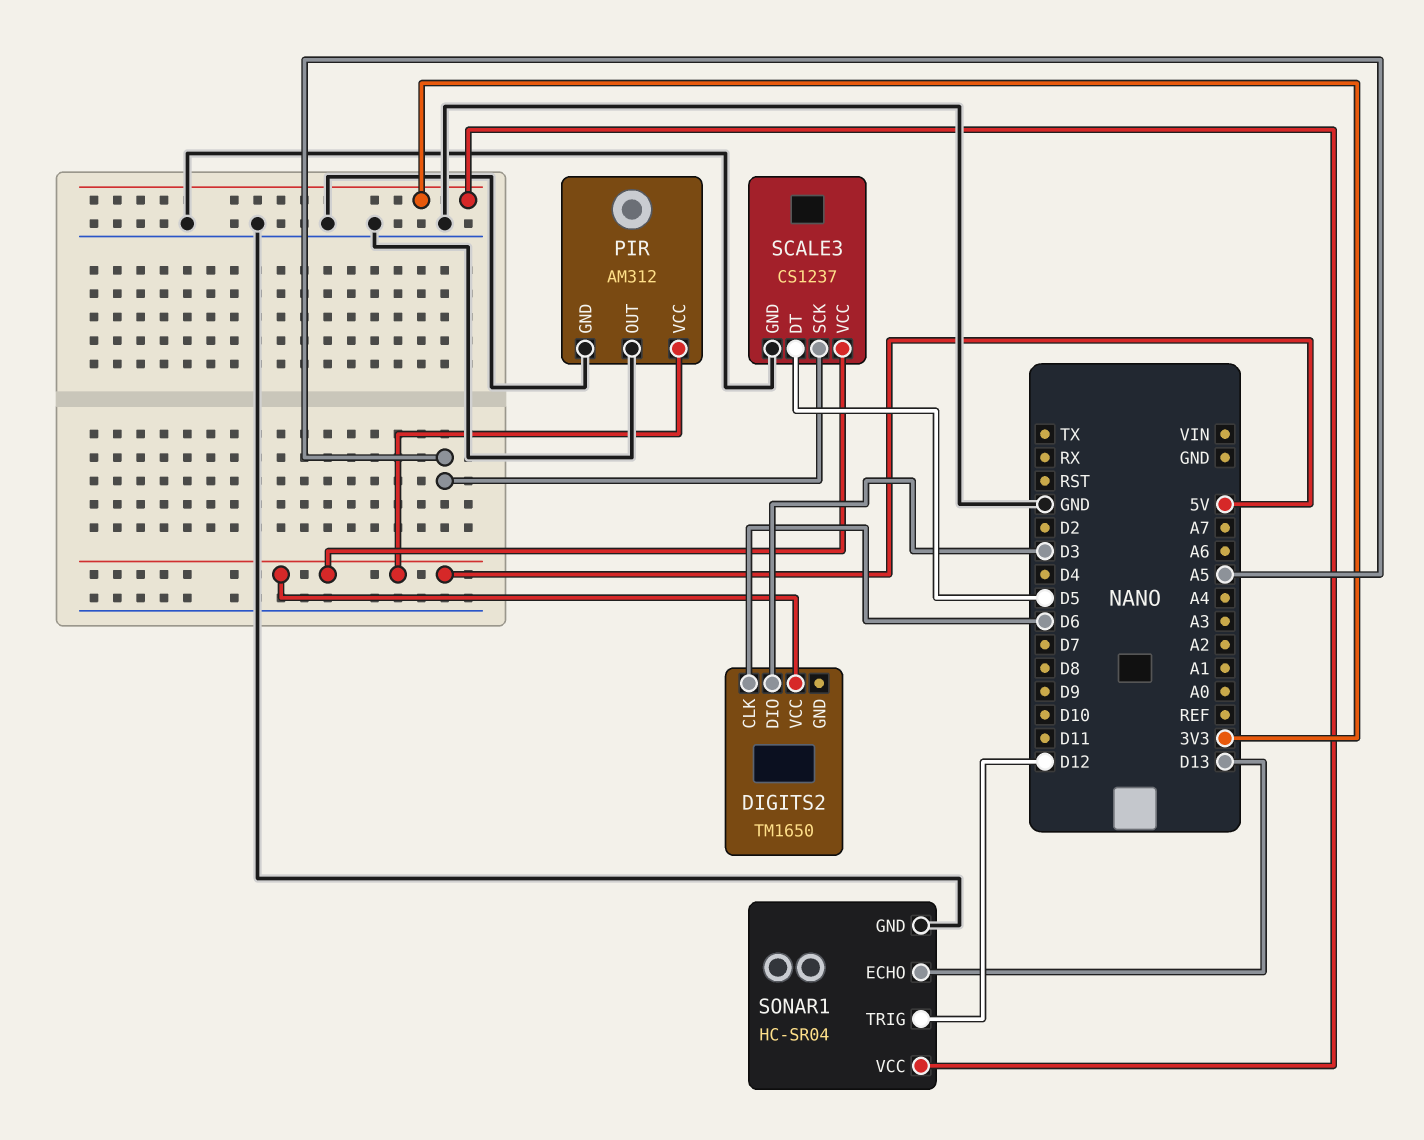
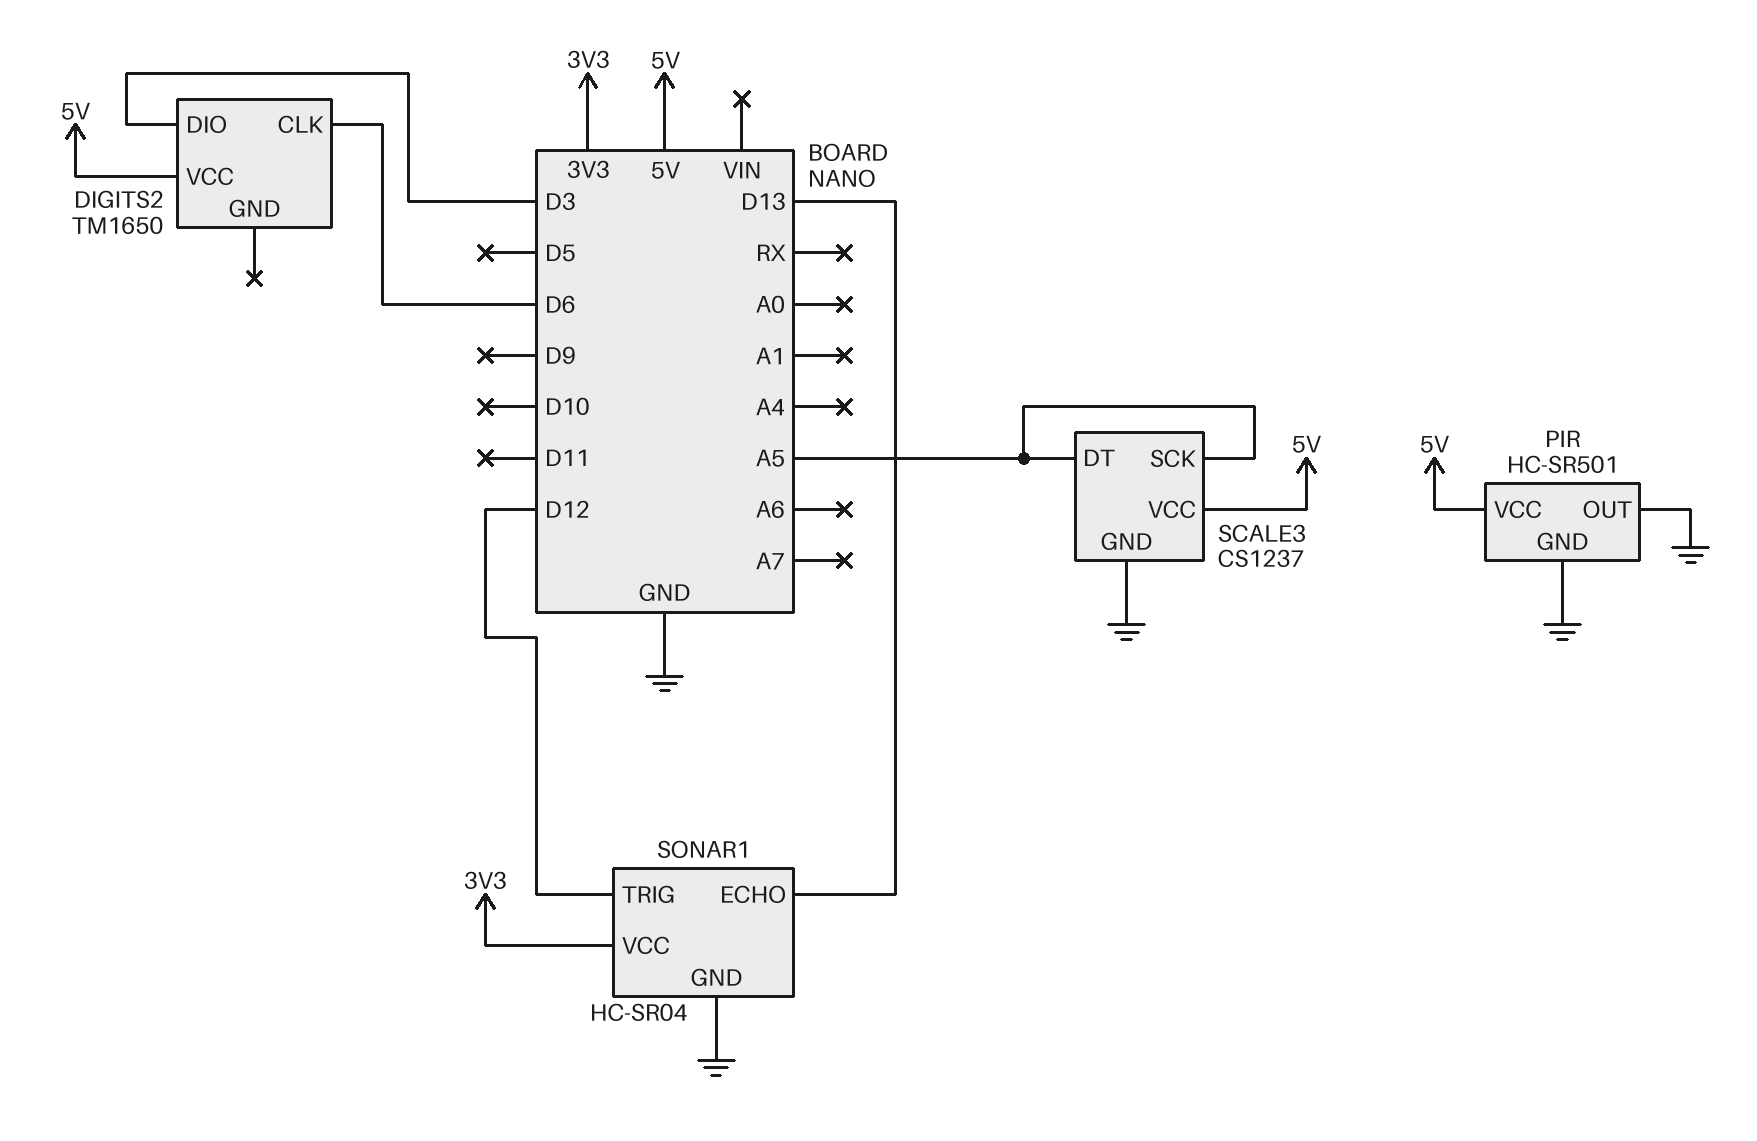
PIR: AM312 -> HC-SR501
SCALE3 pin DT: D5 -> A5

